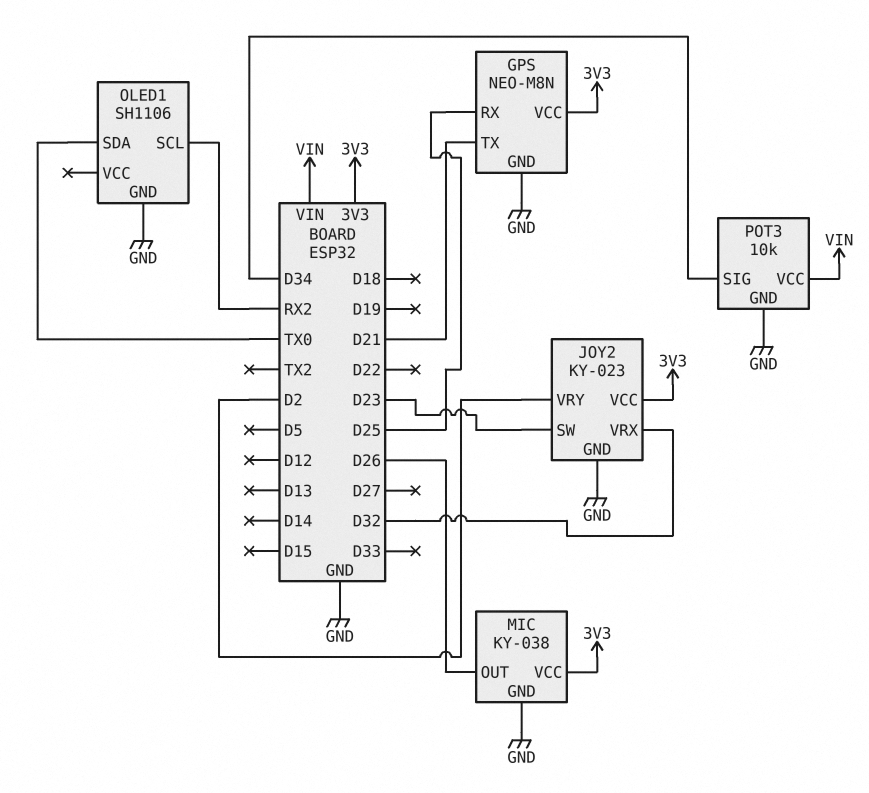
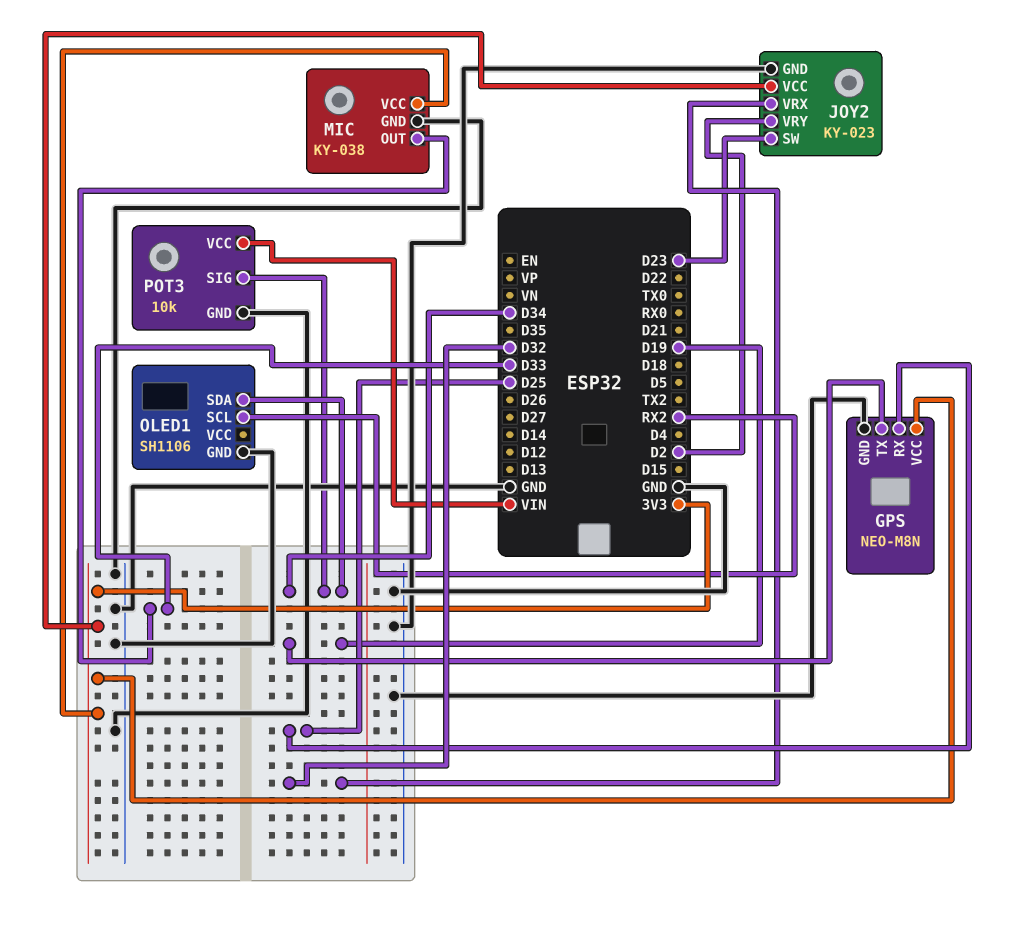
GPS pin TX: D21 -> D19
MIC pin OUT: D26 -> D33
OLED1 pin SDA: TX0 -> D34

